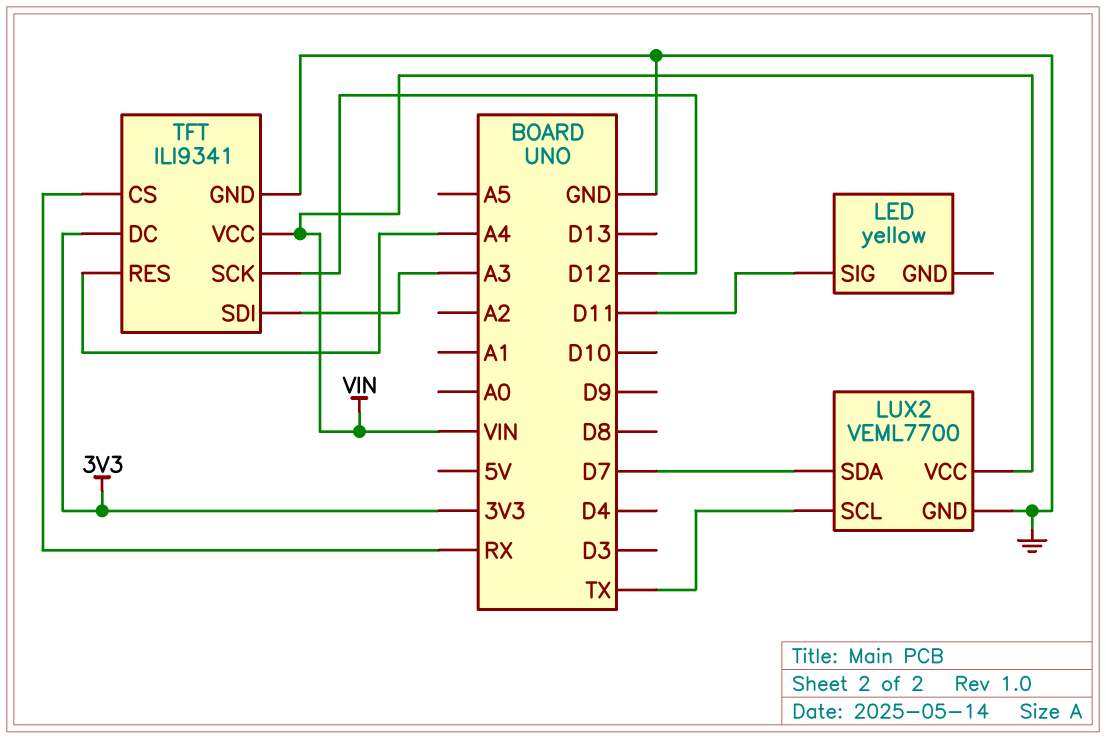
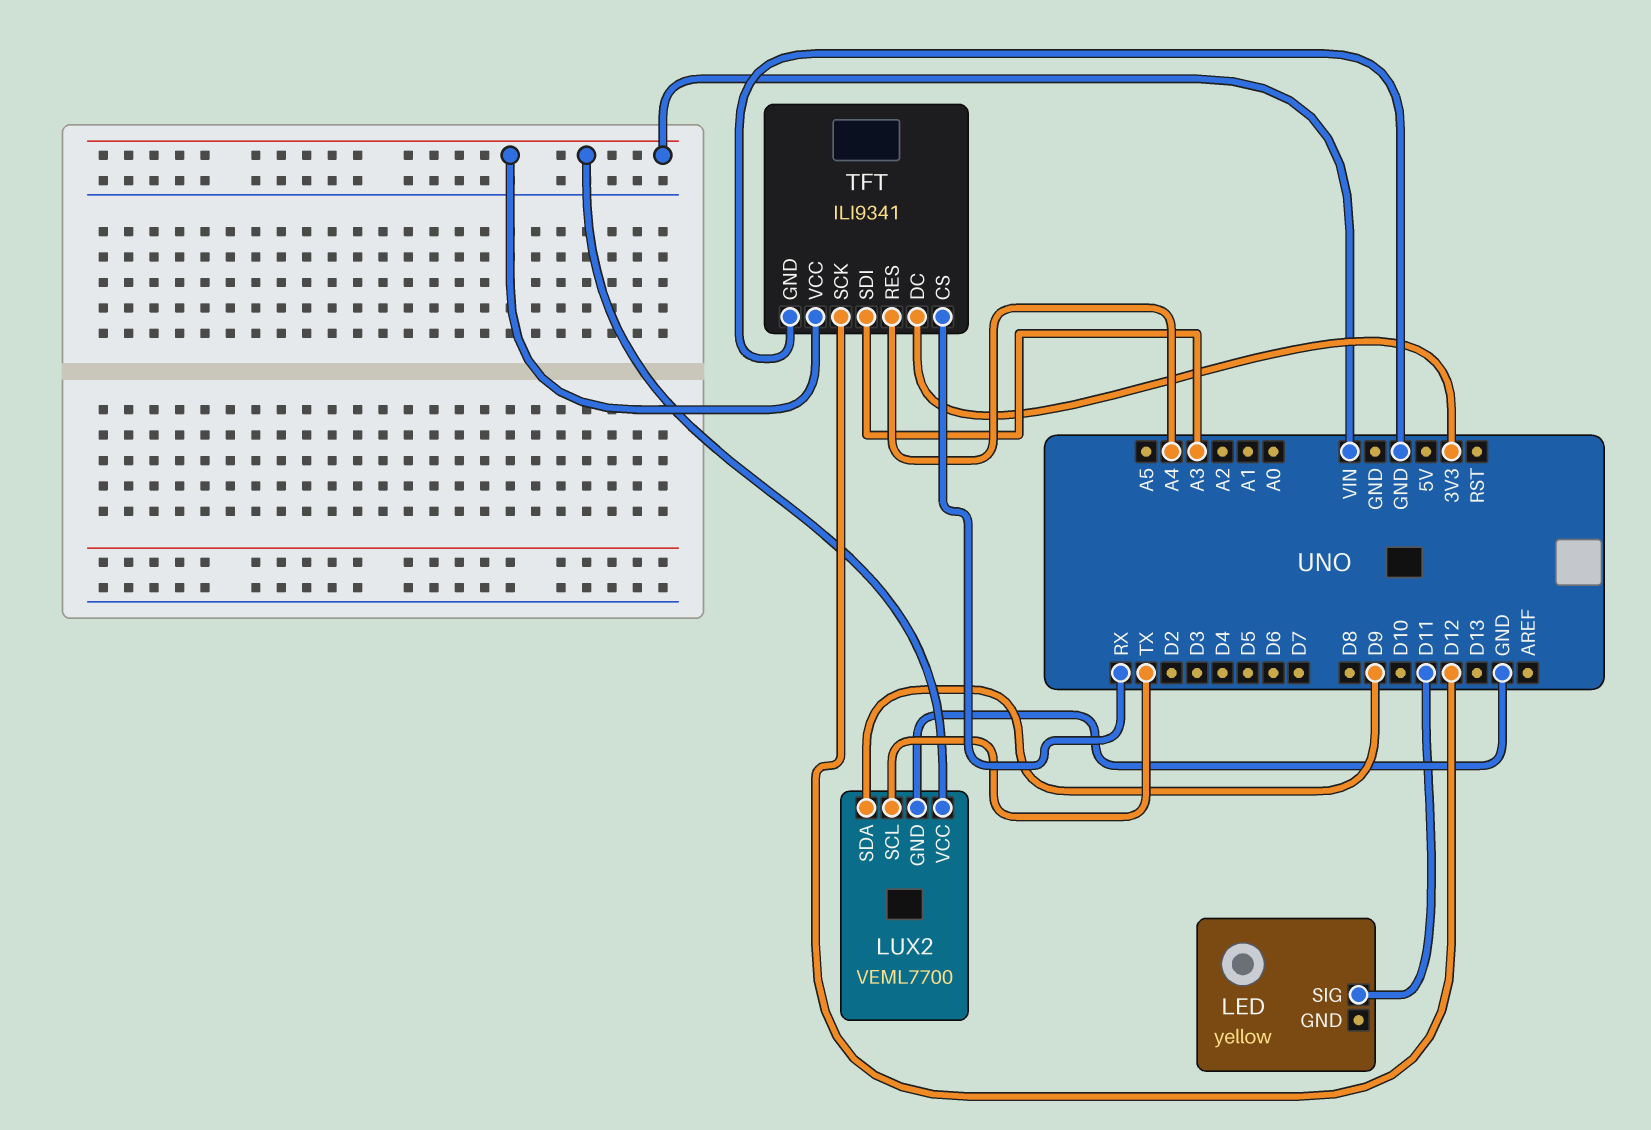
LUX2 pin SDA: D7 -> D9

